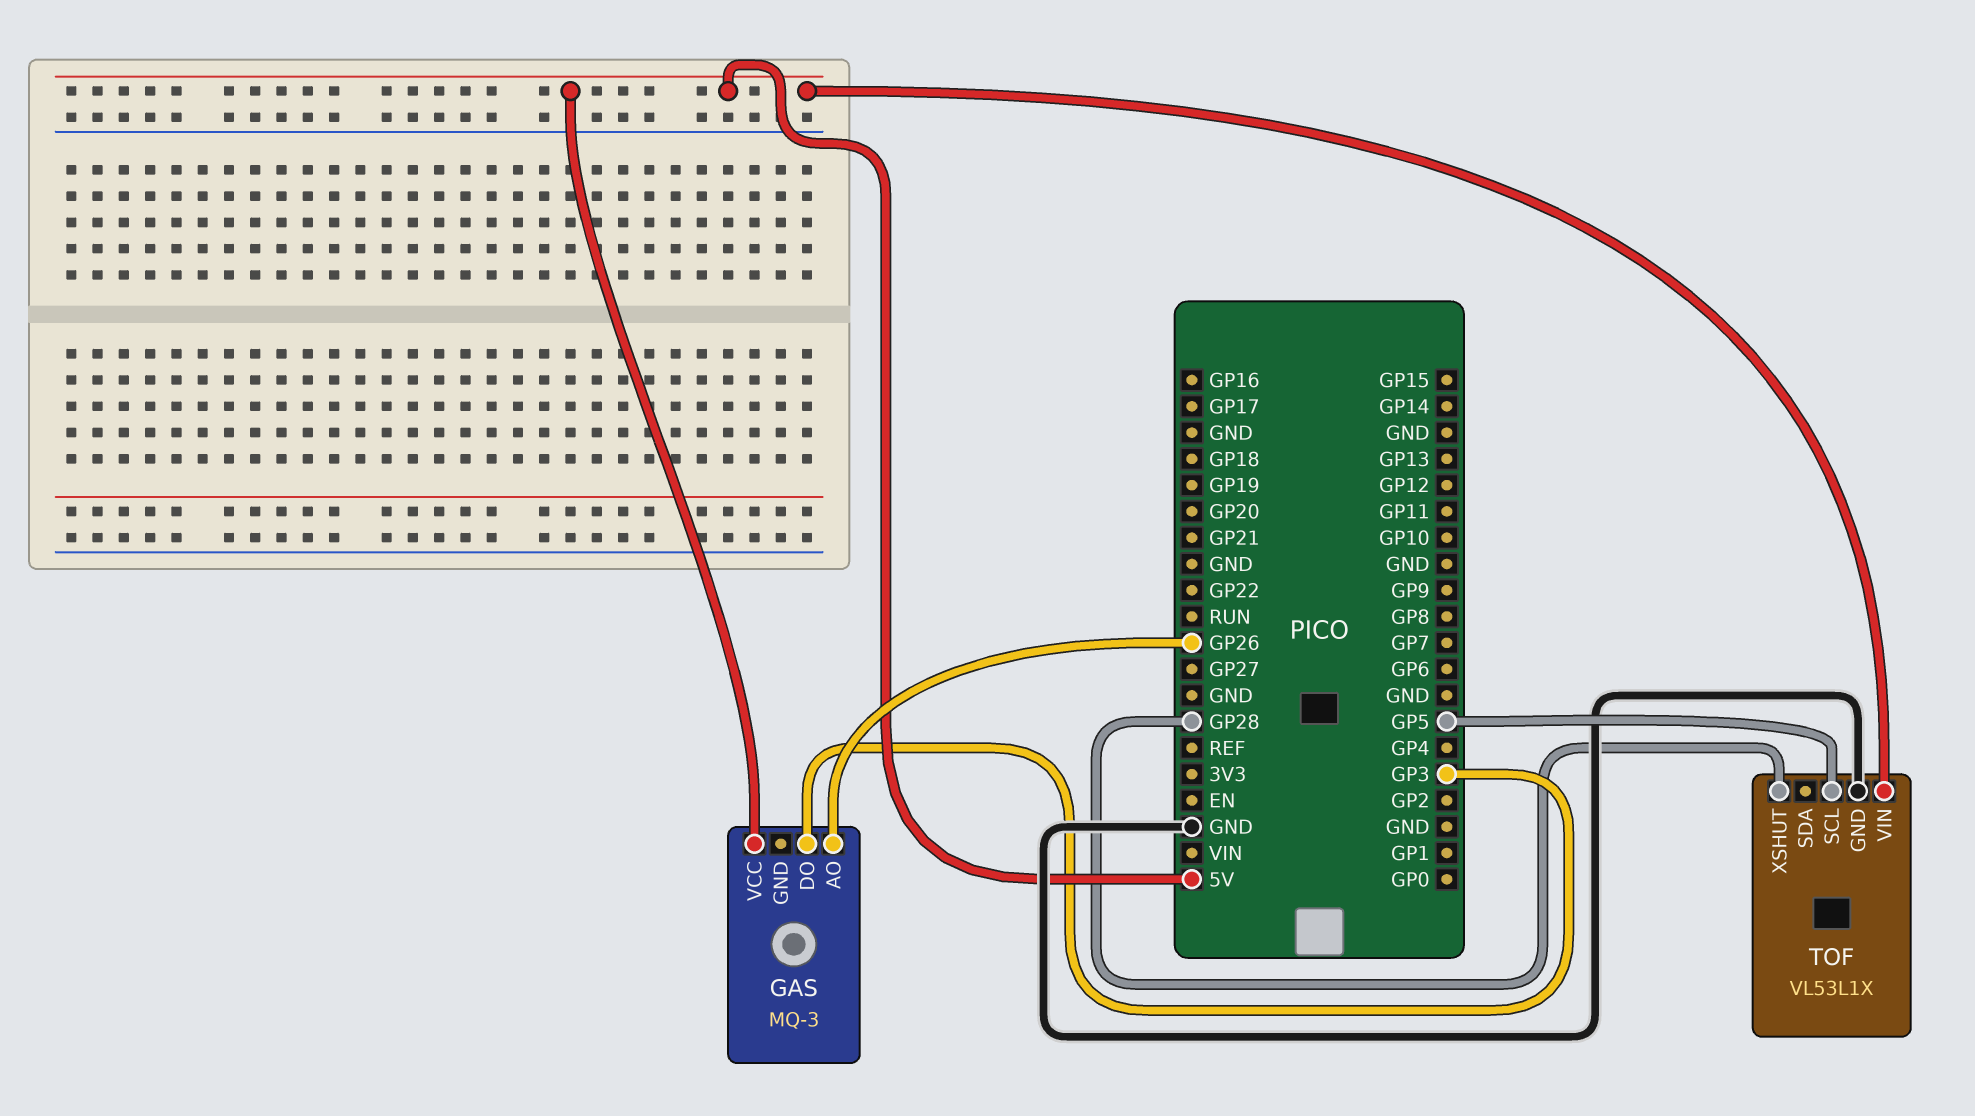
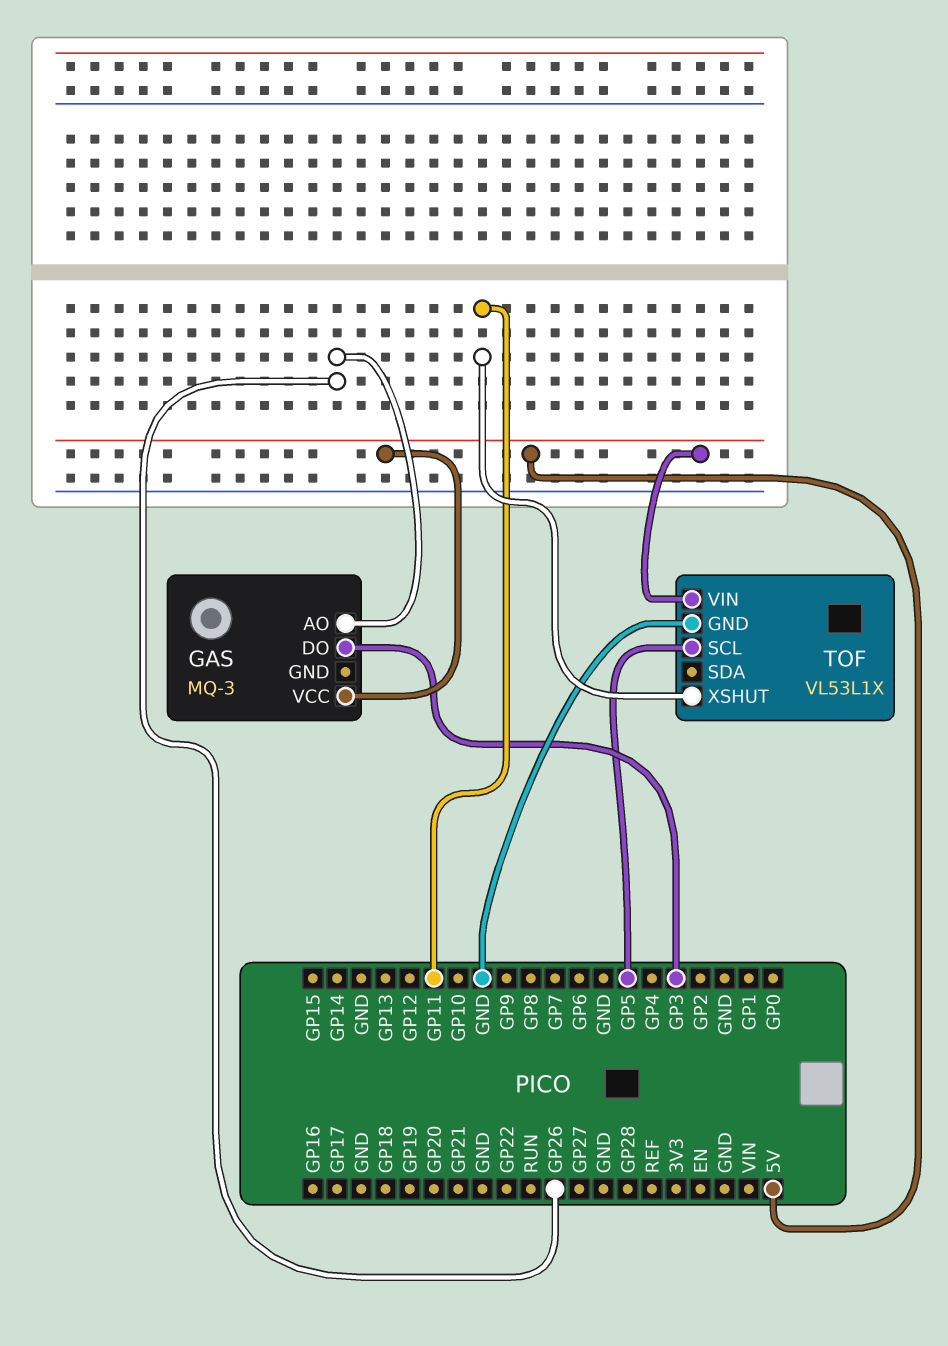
TOF pin XSHUT: GP28 -> GP11

